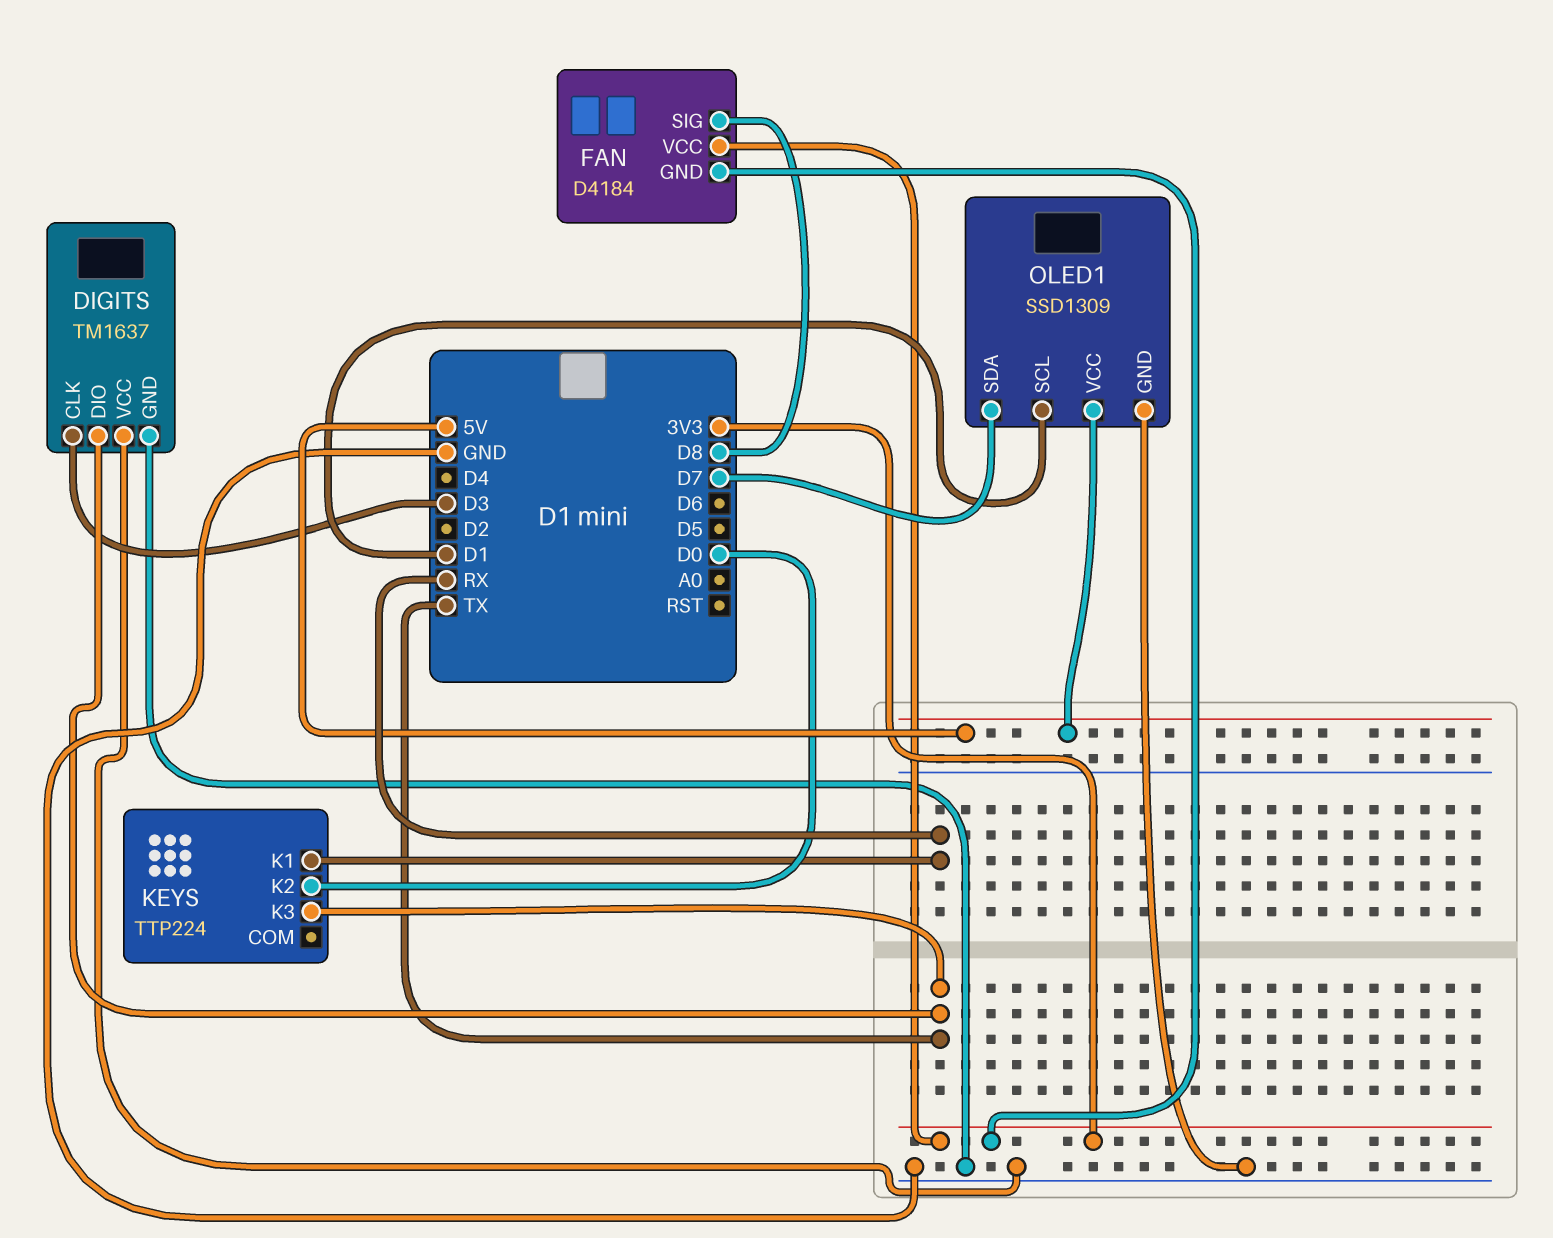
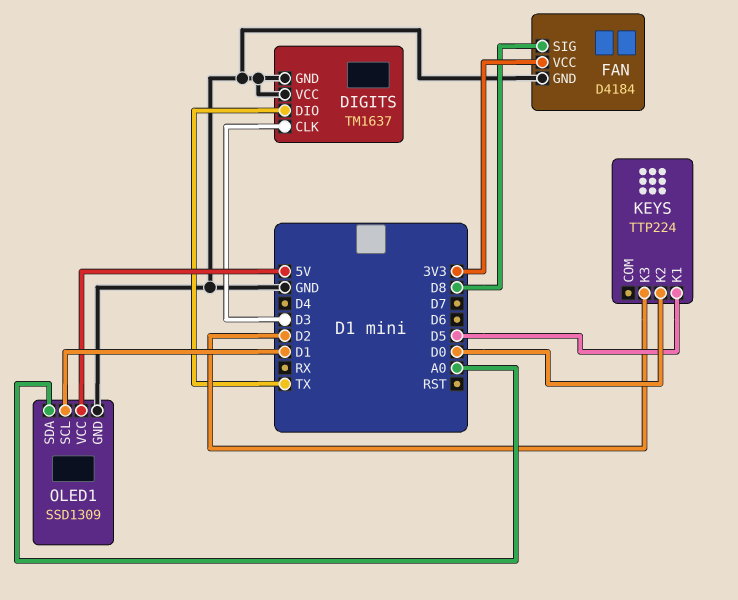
FAN pin GND: 3V3 -> GND
KEYS pin K1: RX -> D5
KEYS pin K3: TX -> D2
OLED1 pin SDA: D7 -> A0

